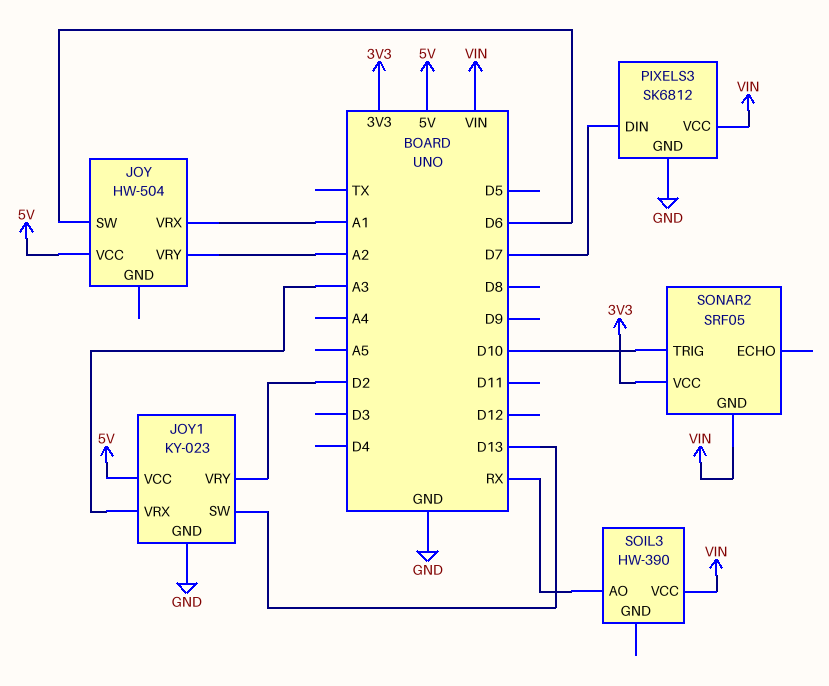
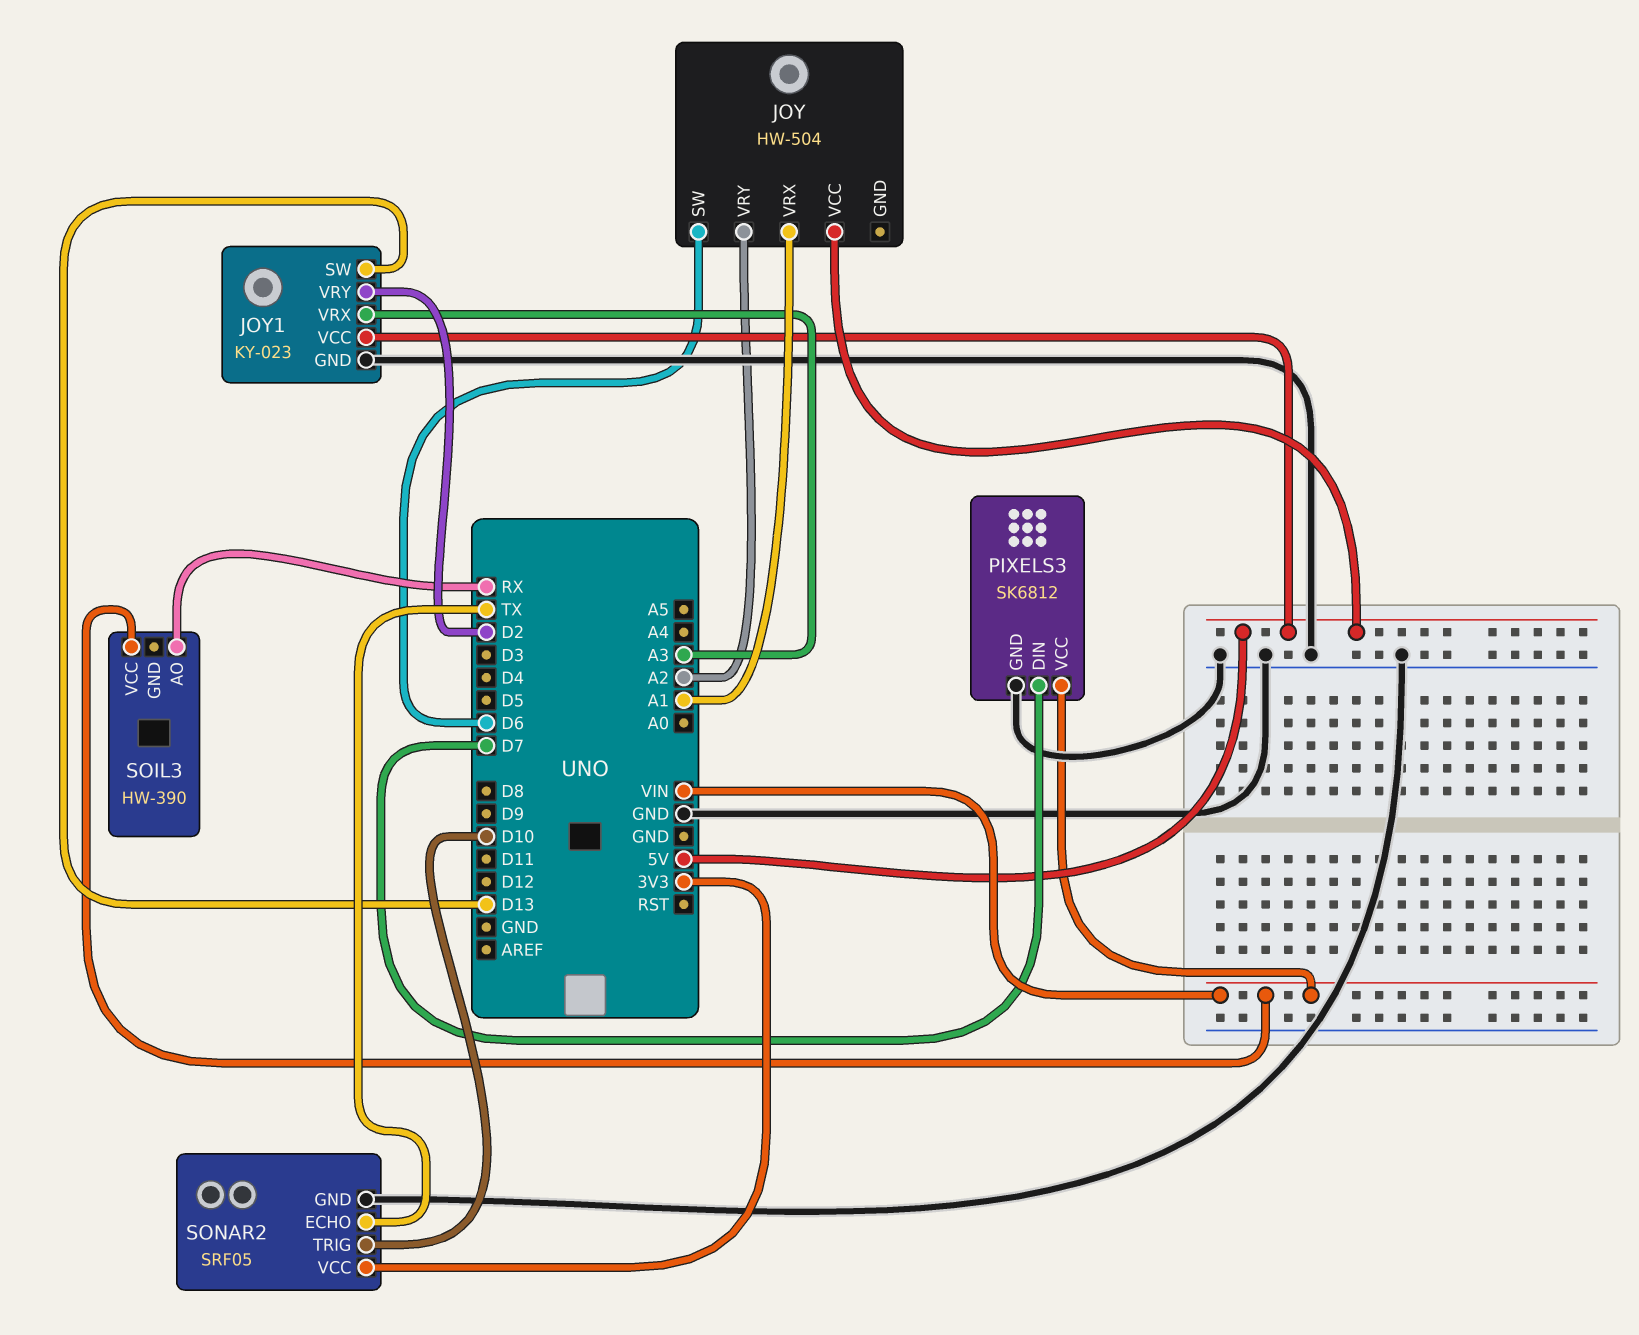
SONAR2 pin ECHO: none -> TX
SONAR2 pin GND: VIN -> GND

